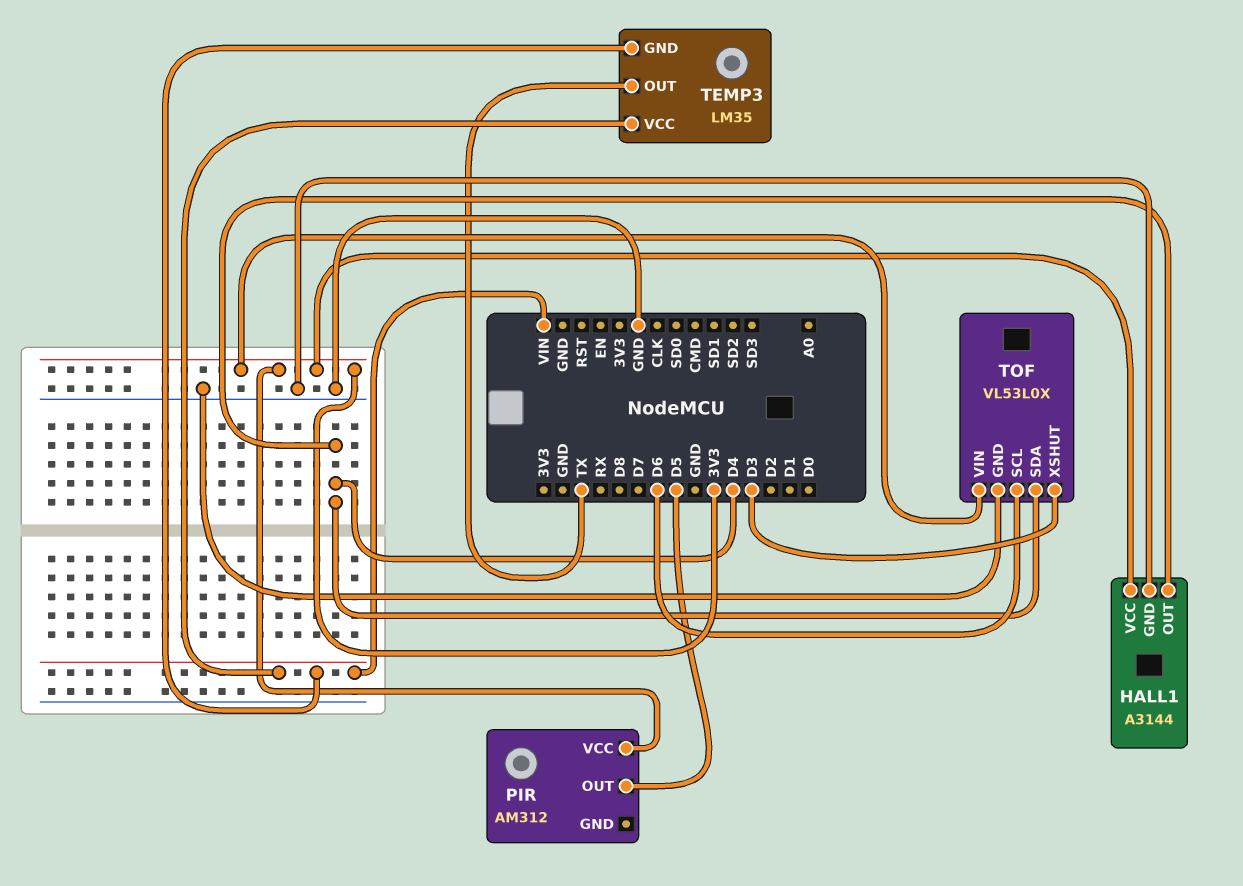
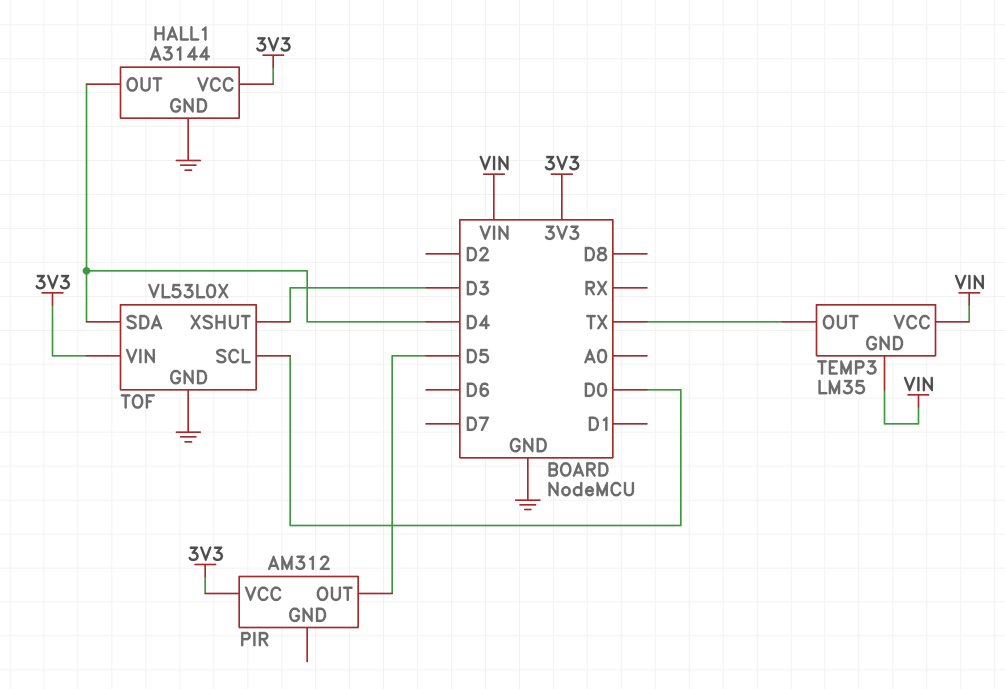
TOF pin SCL: D6 -> D0

